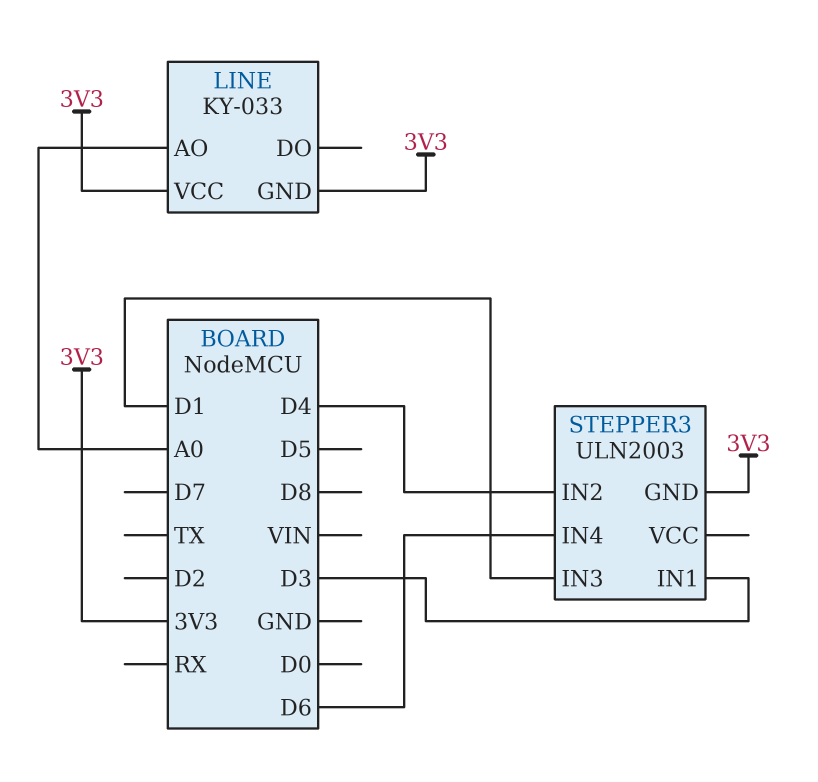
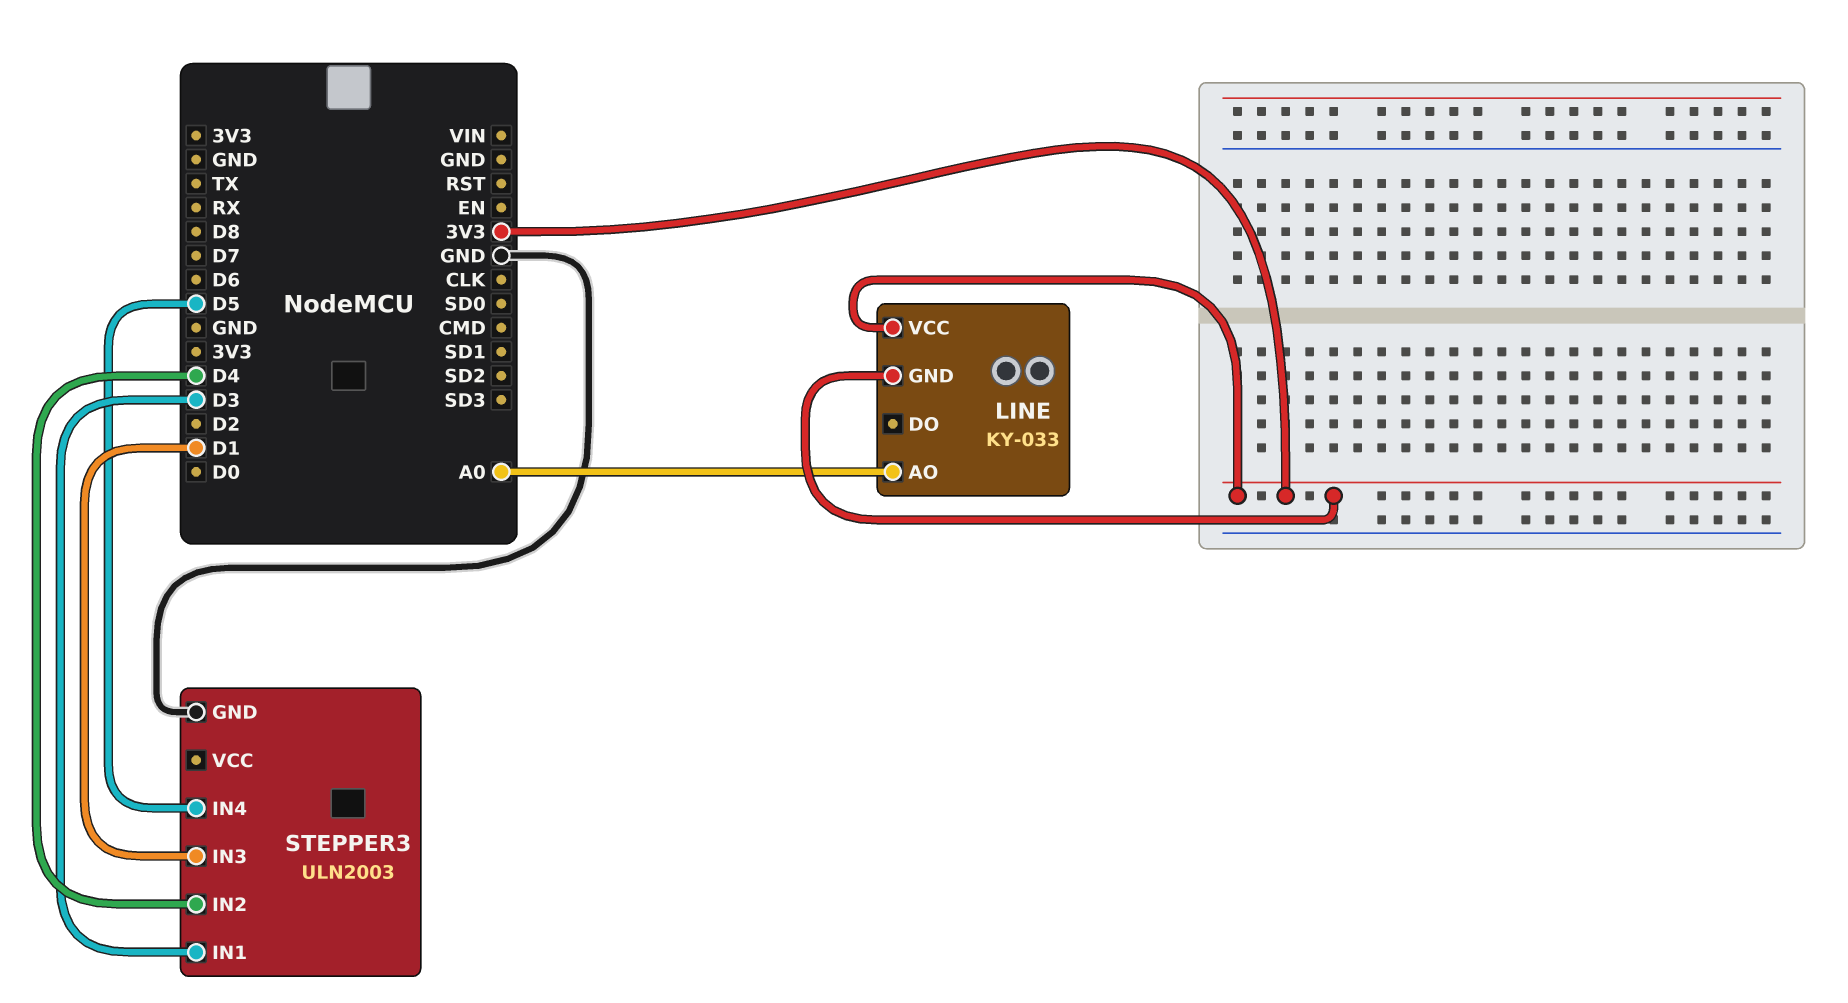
STEPPER3 pin GND: 3V3 -> GND
STEPPER3 pin IN4: D6 -> D5

